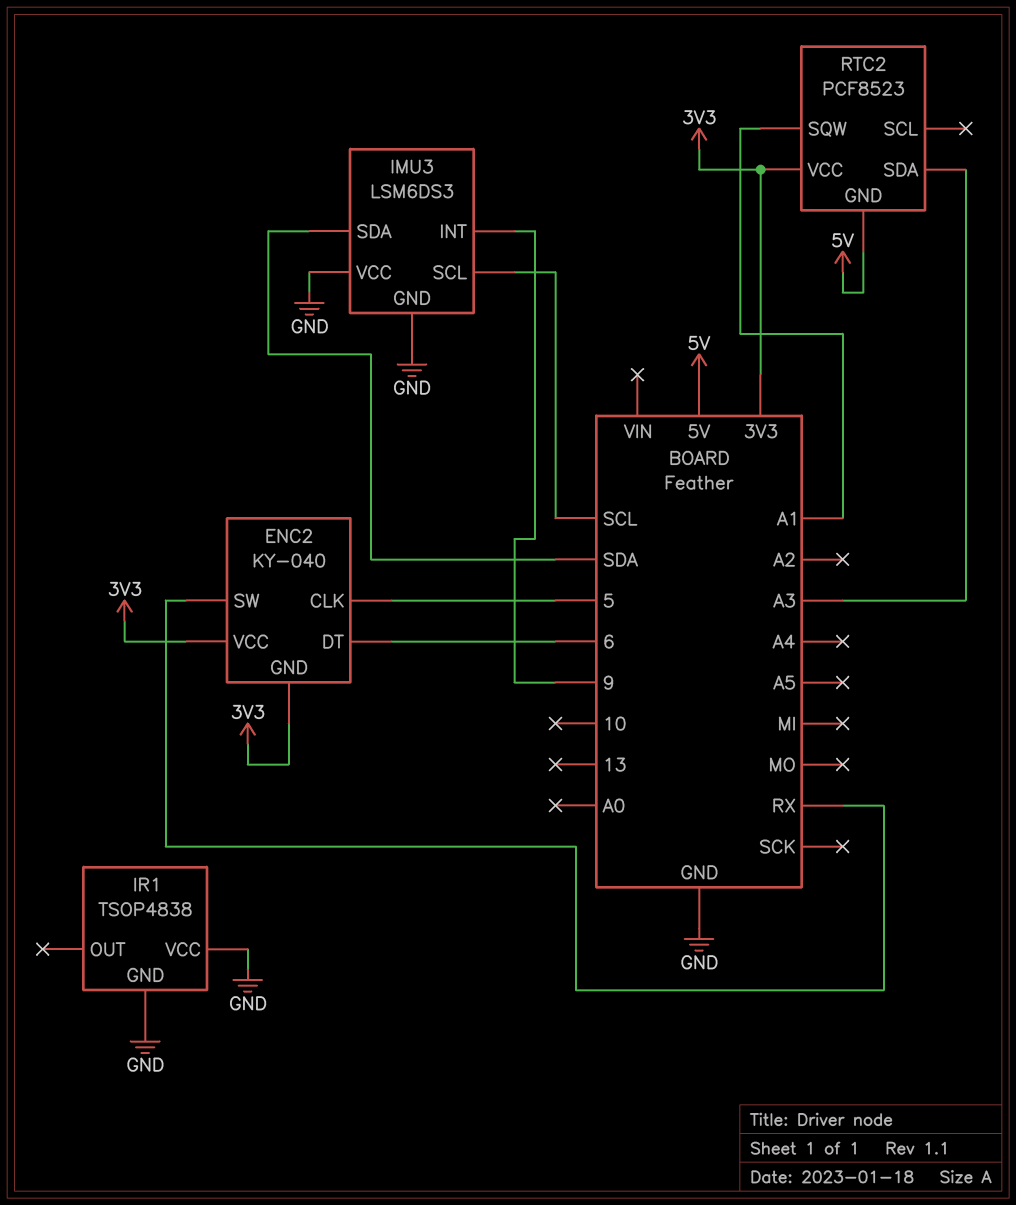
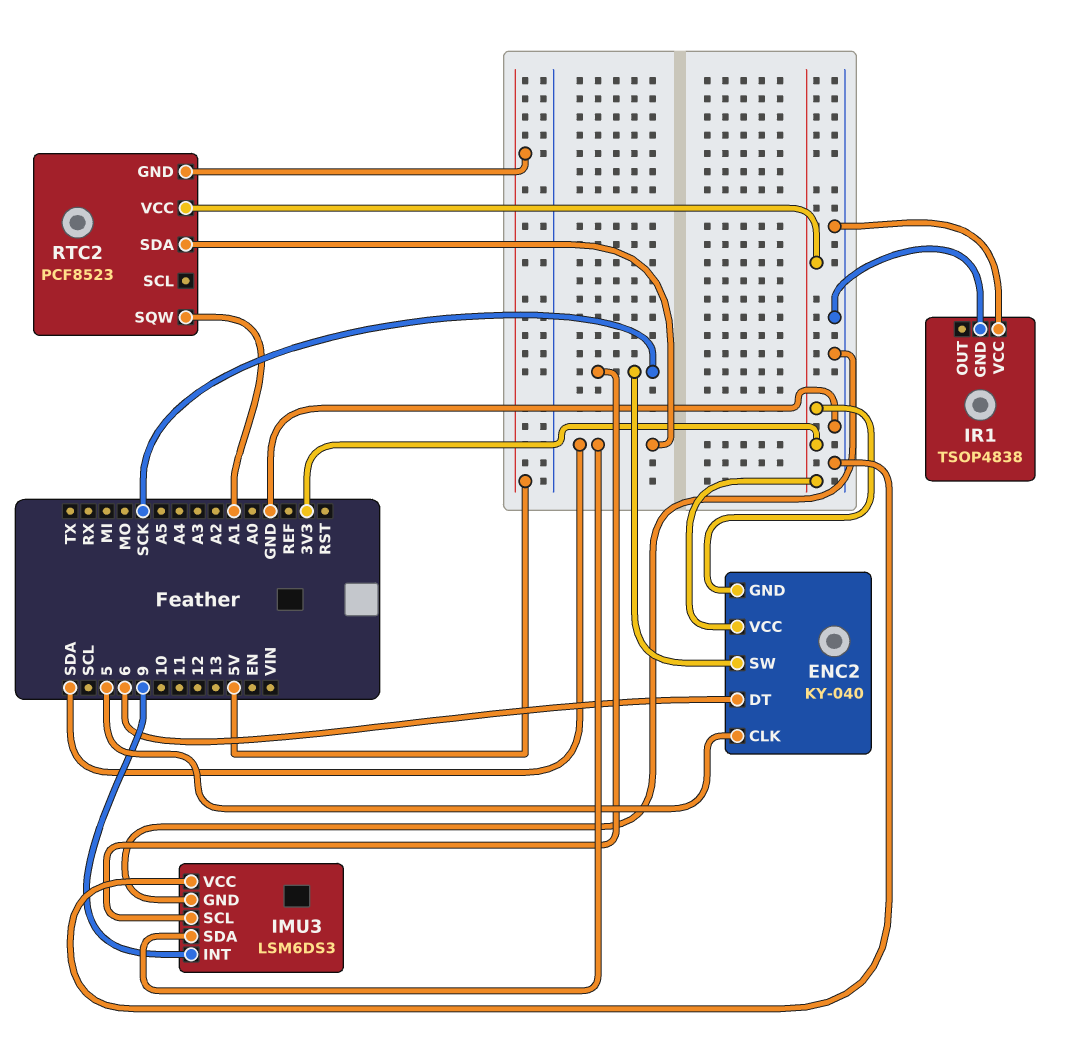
ENC2 pin SW: RX -> SCK
IMU3 pin SCL: SCL -> SCK
RTC2 pin SDA: A3 -> SDA

